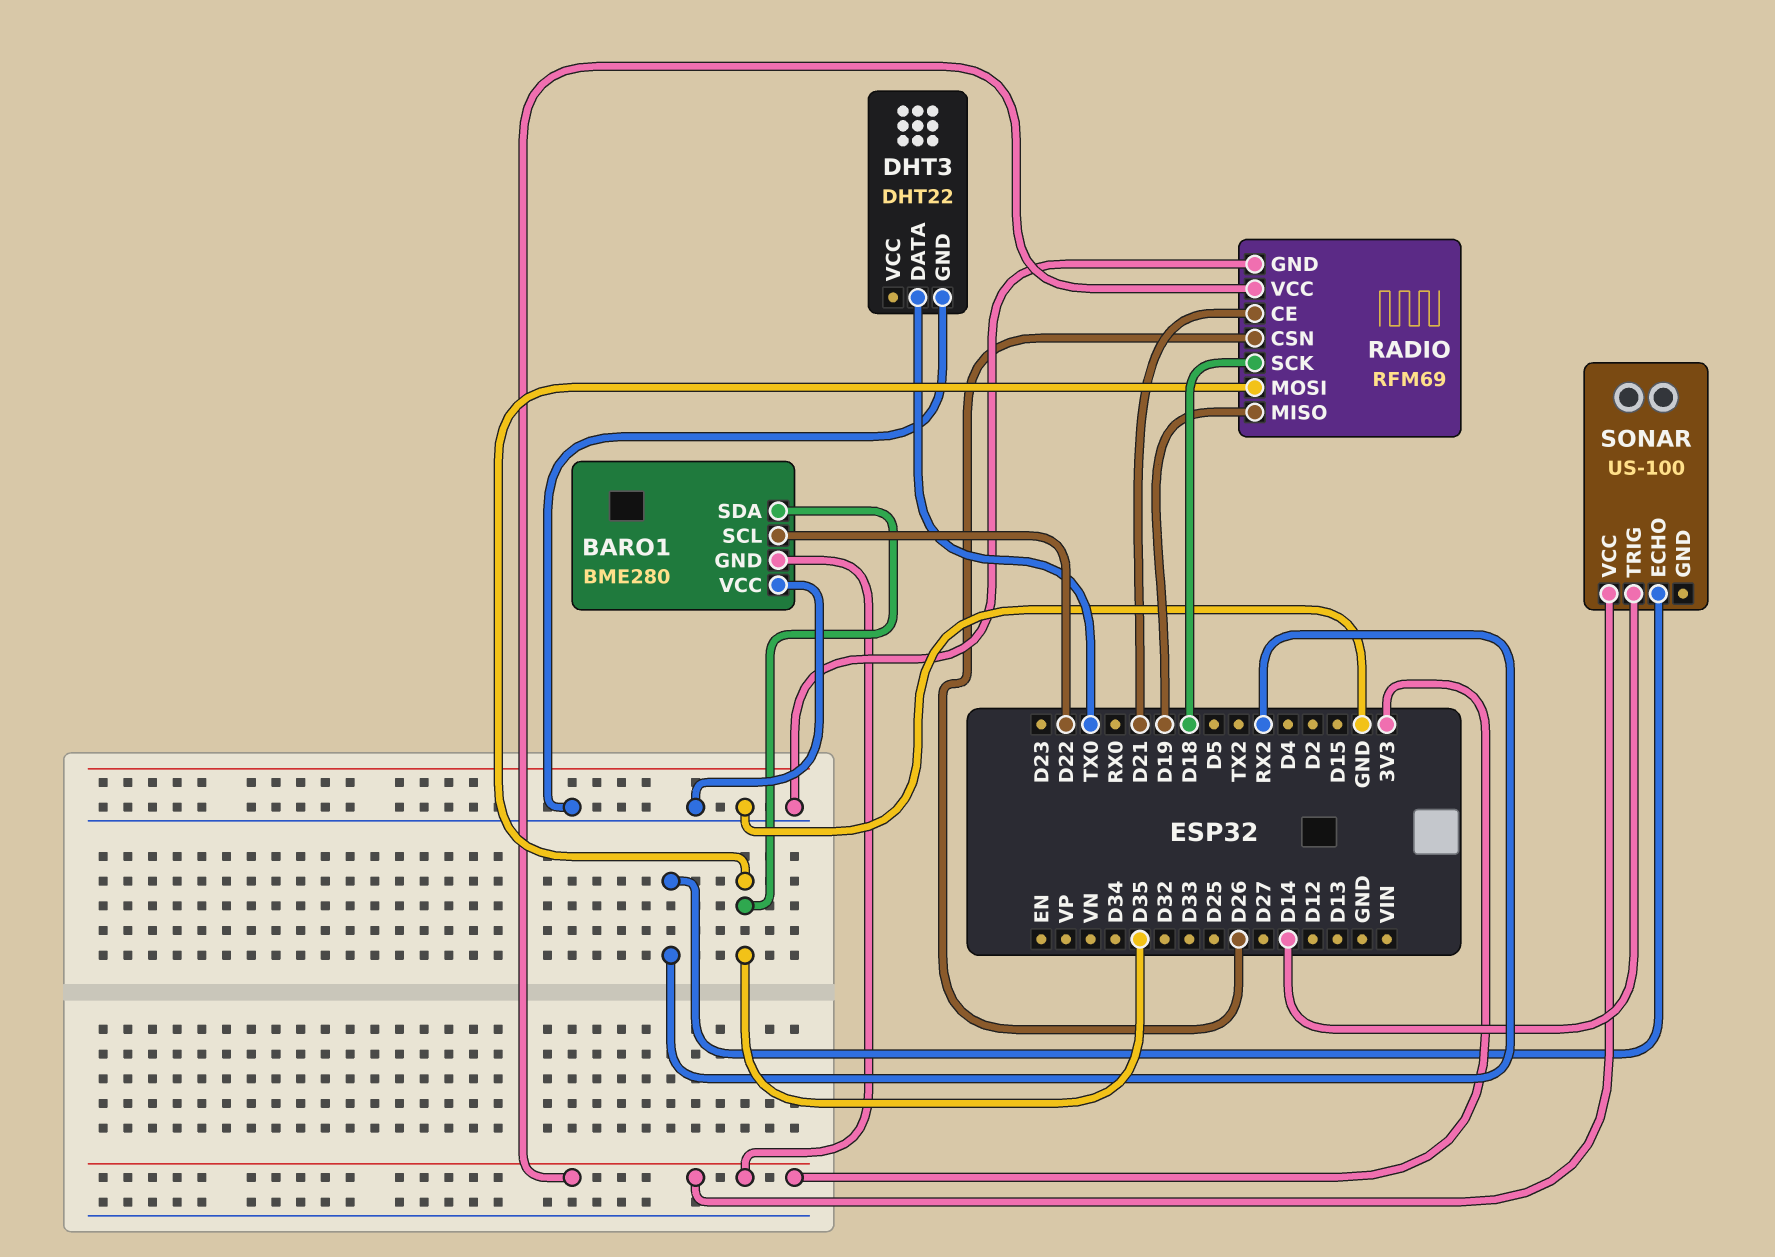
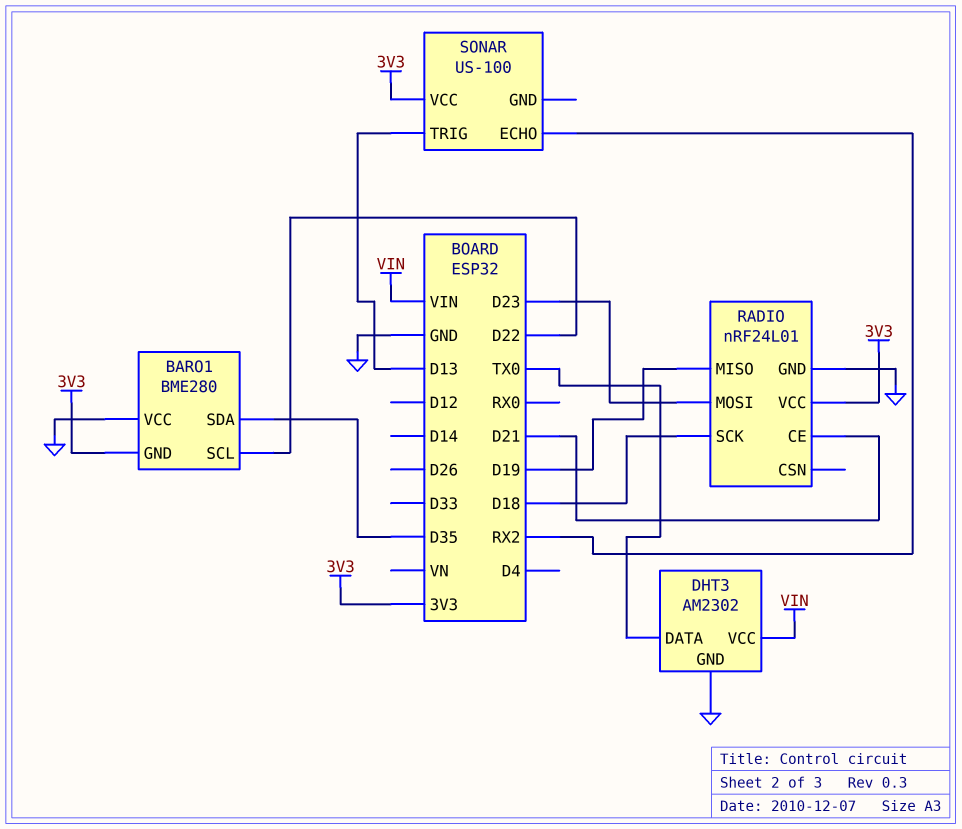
DHT3: DHT22 -> AM2302
DHT3 pin VCC: none -> VIN
RADIO: RFM69 -> nRF24L01
RADIO pin CSN: D26 -> none
RADIO pin MOSI: D35 -> D23
SONAR pin TRIG: D14 -> D13

